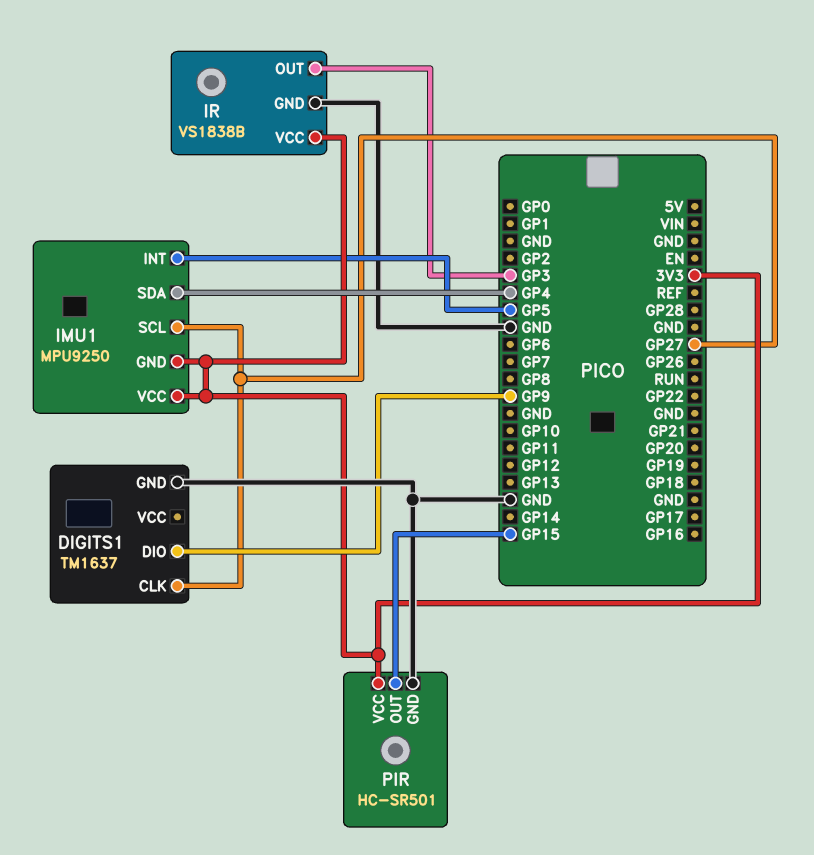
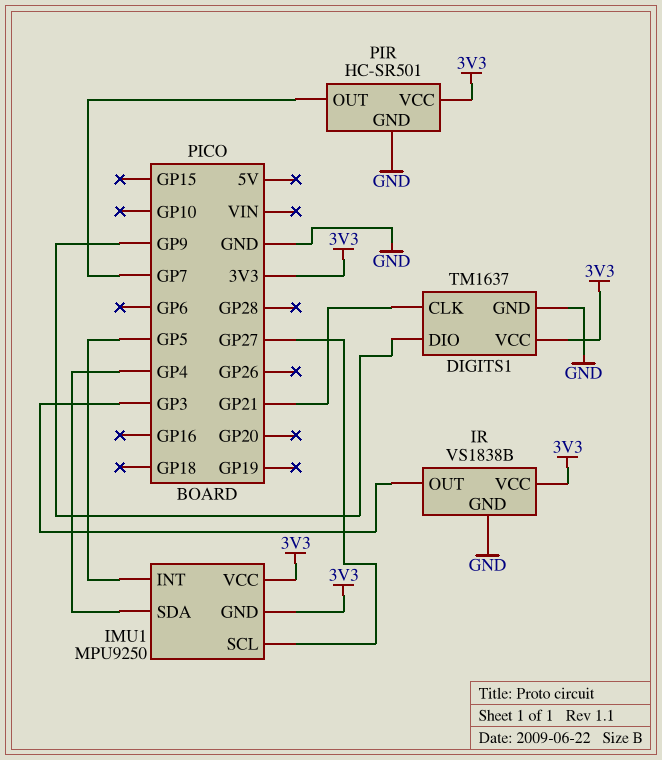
DIGITS1 pin CLK: GP27 -> GP21
DIGITS1 pin VCC: none -> 3V3
PIR pin OUT: GP15 -> GP7

